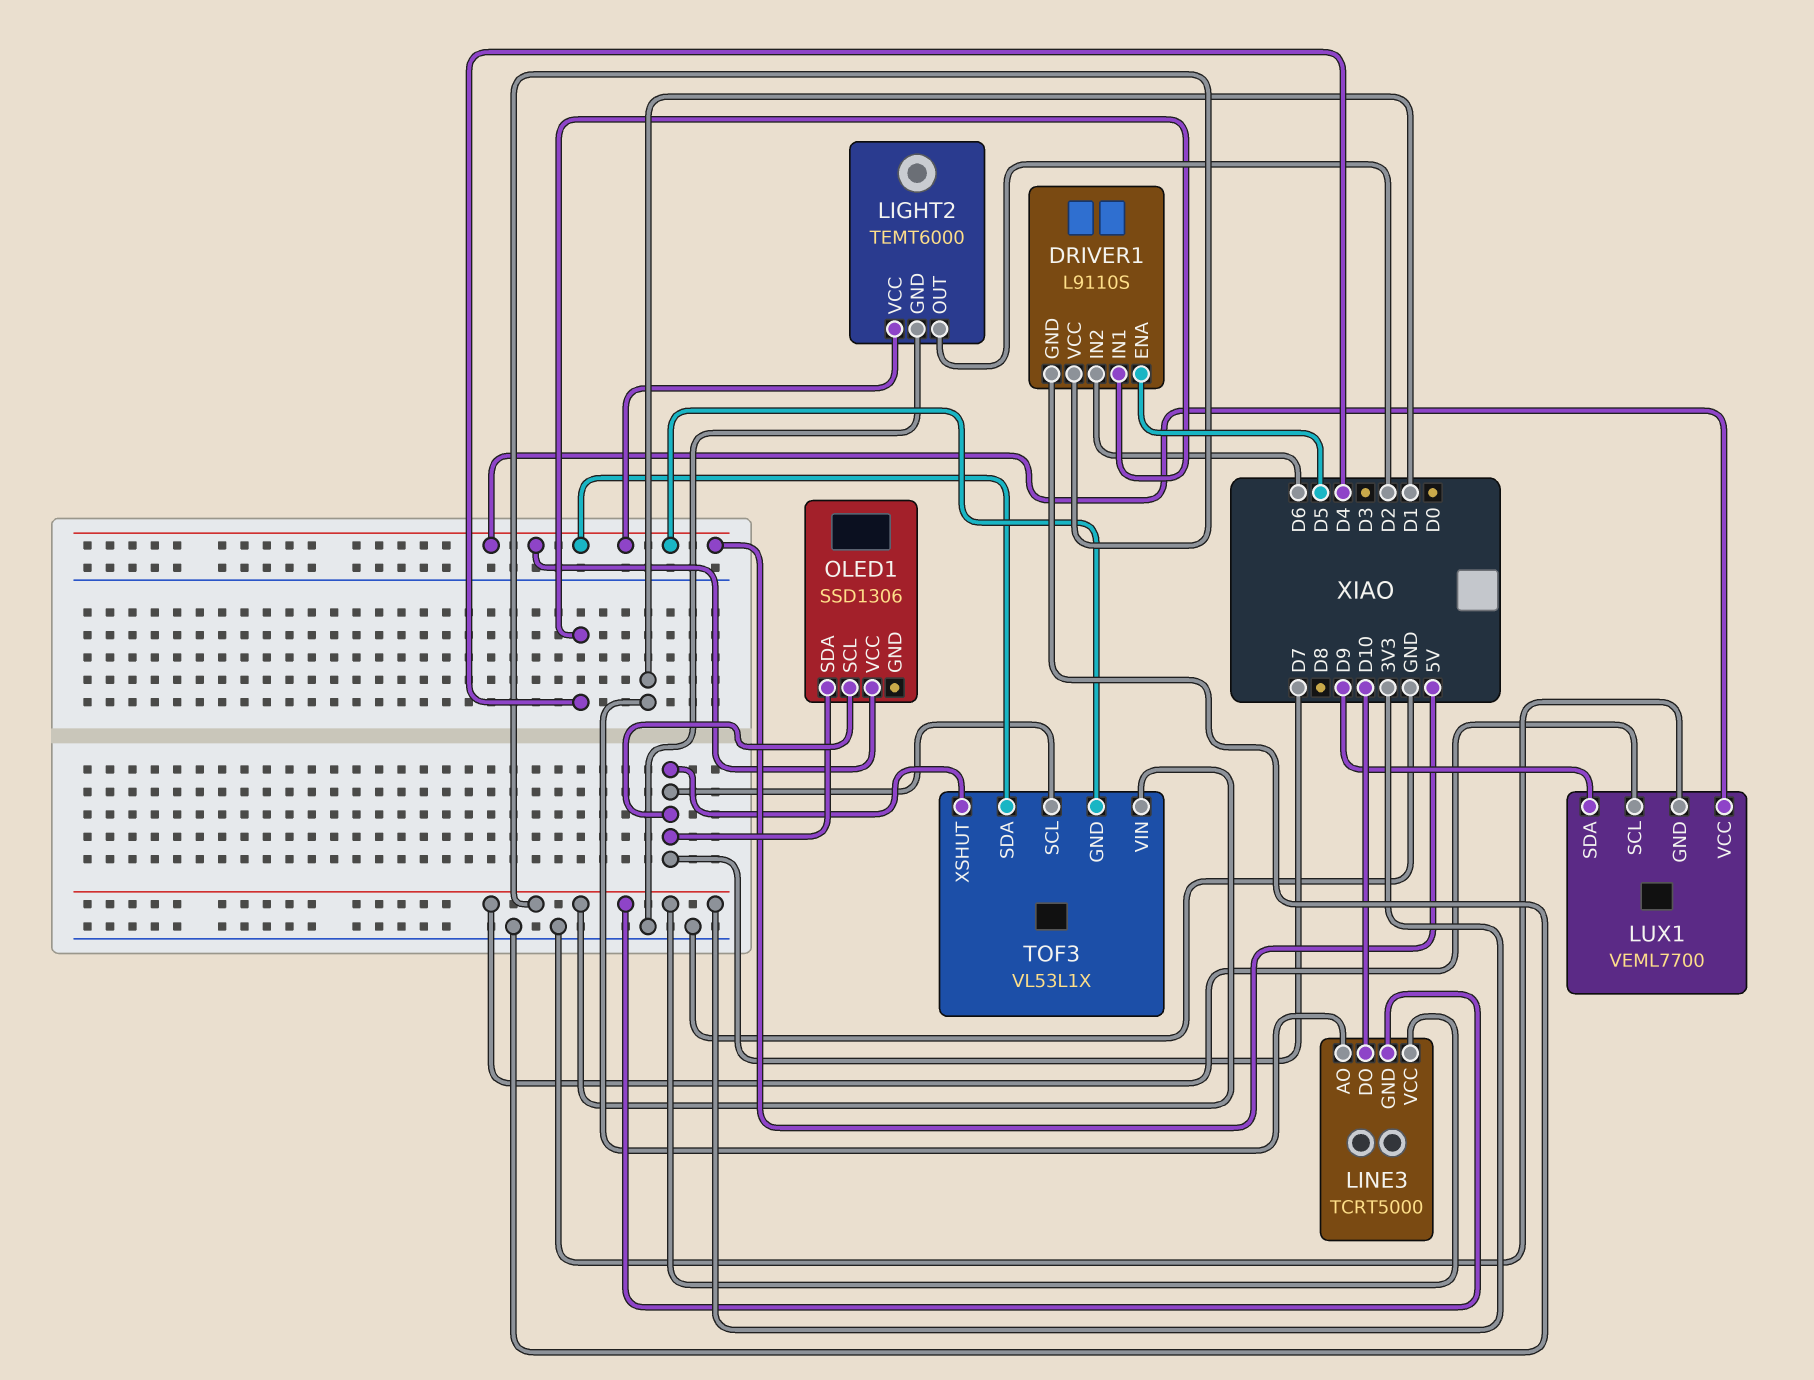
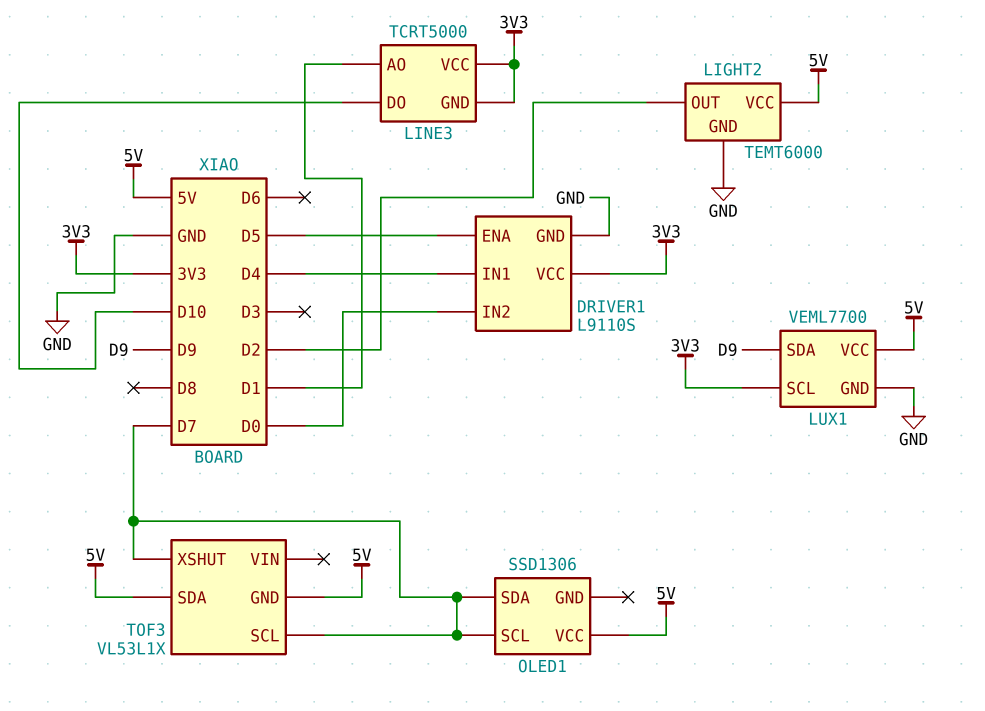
DRIVER1 pin IN2: D6 -> D0
TOF3 pin VIN: 3V3 -> none

